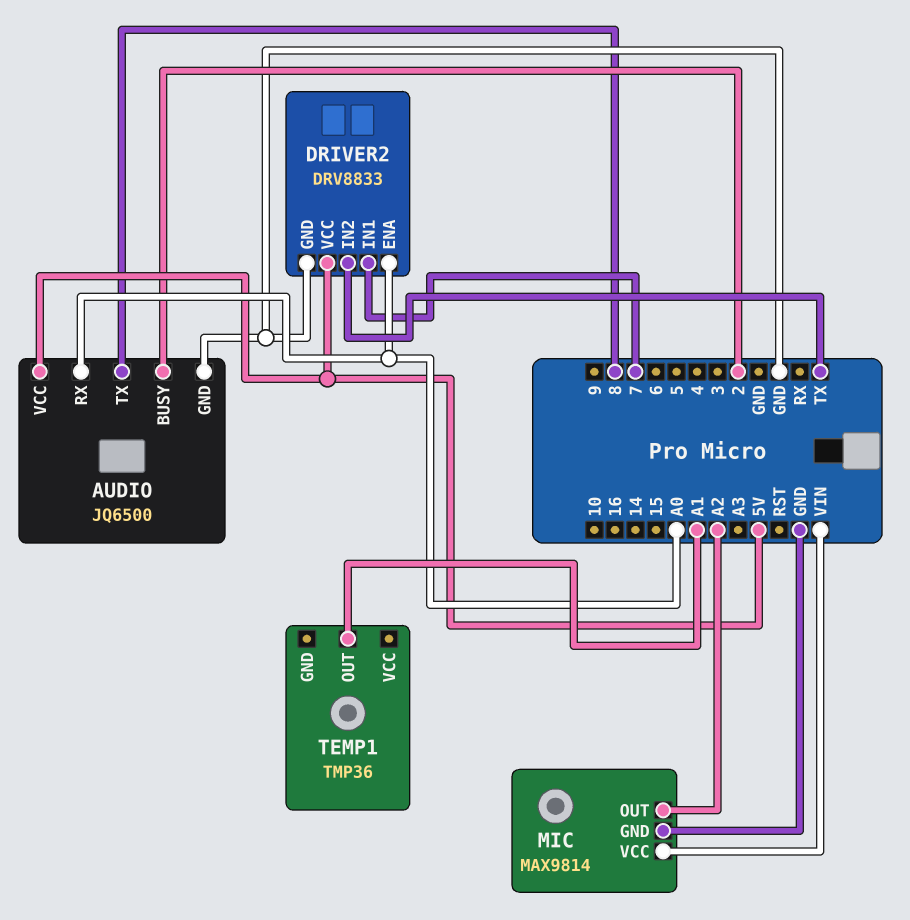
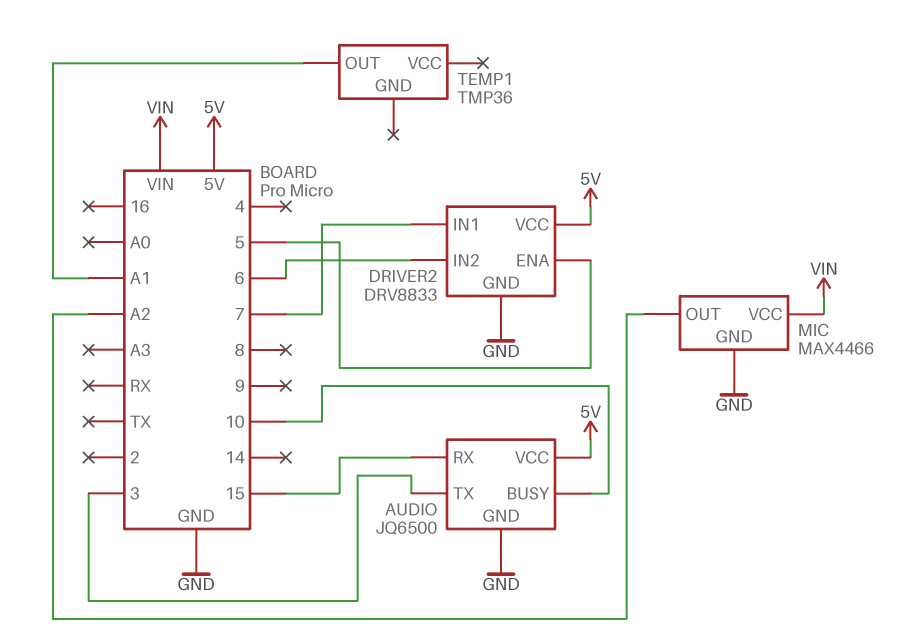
AUDIO pin BUSY: 2 -> 10
AUDIO pin RX: A0 -> 15
AUDIO pin TX: 8 -> 3
DRIVER2 pin ENA: A0 -> 5
DRIVER2 pin IN2: TX -> 6
MIC: MAX9814 -> MAX4466

